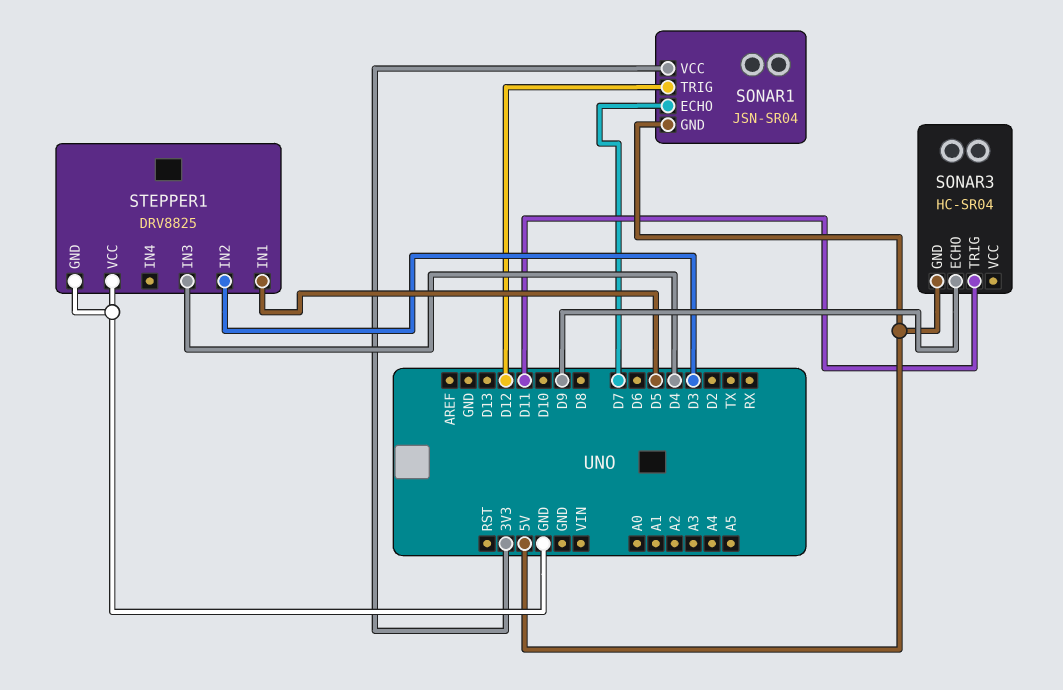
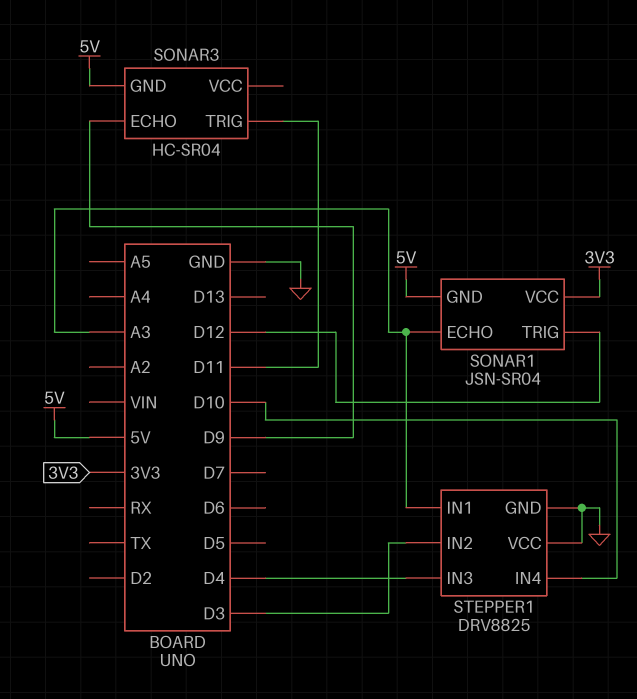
SONAR1 pin ECHO: D7 -> A3
STEPPER1 pin IN1: D5 -> A3
STEPPER1 pin IN4: none -> D10

